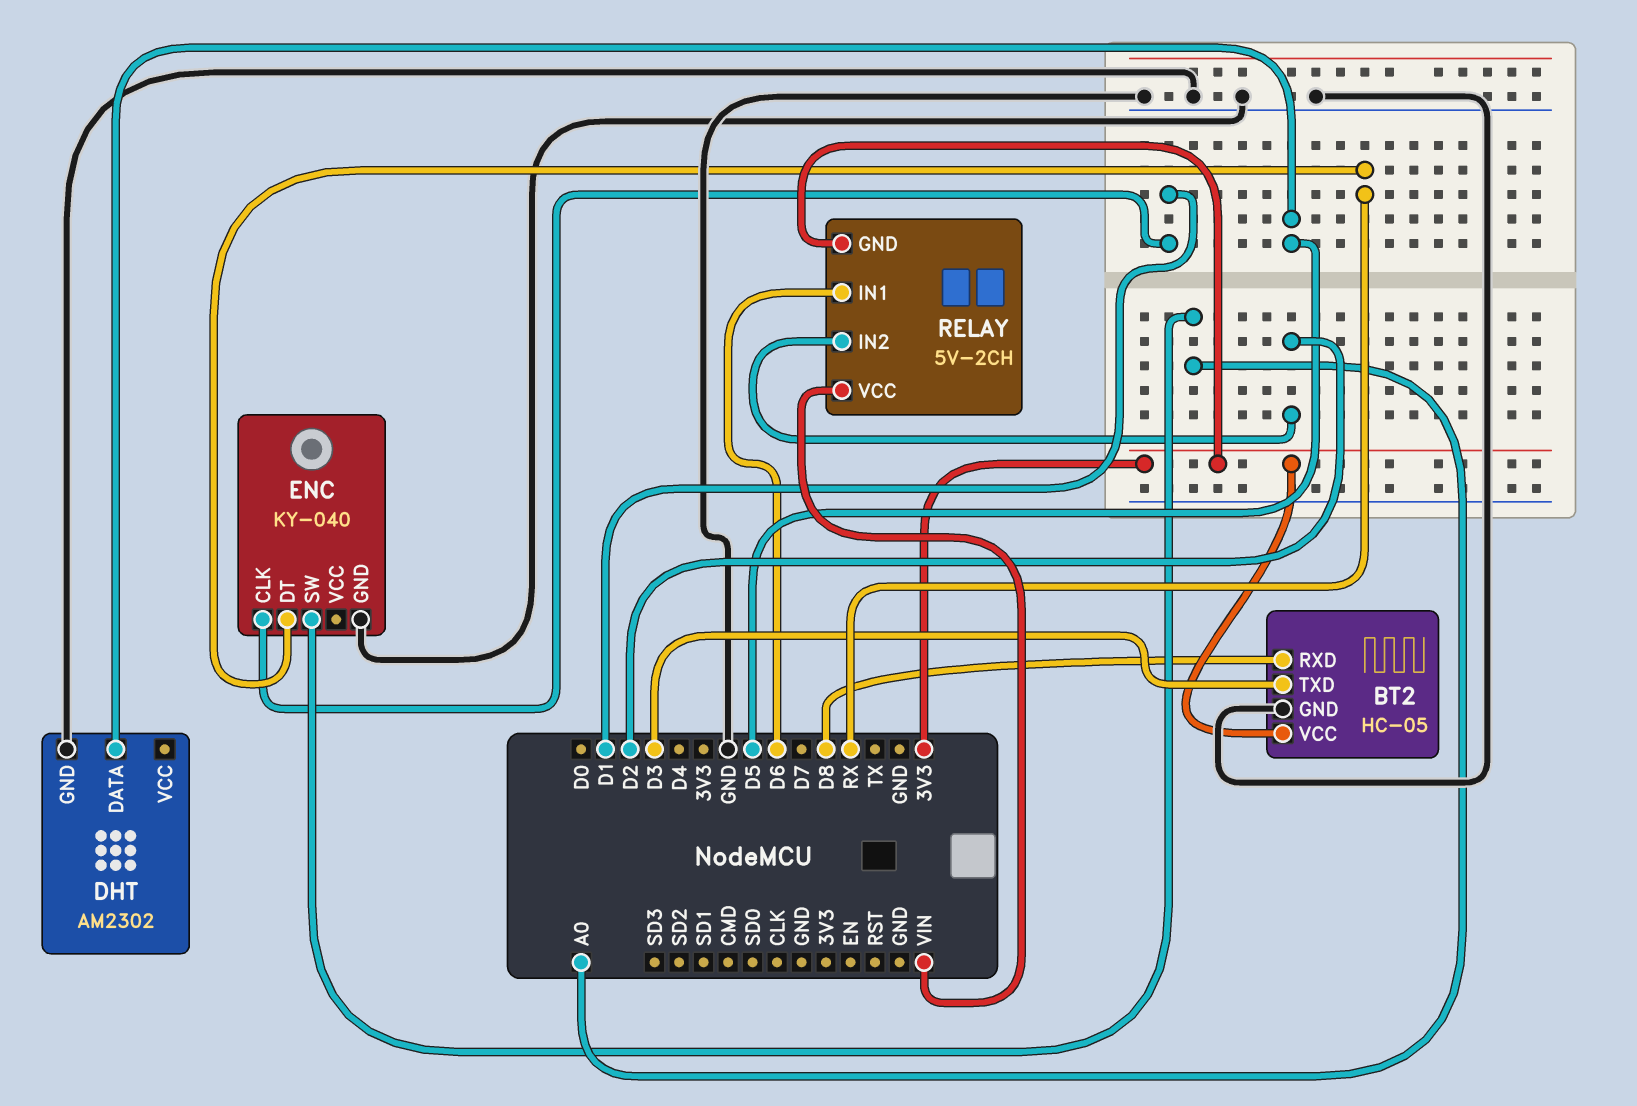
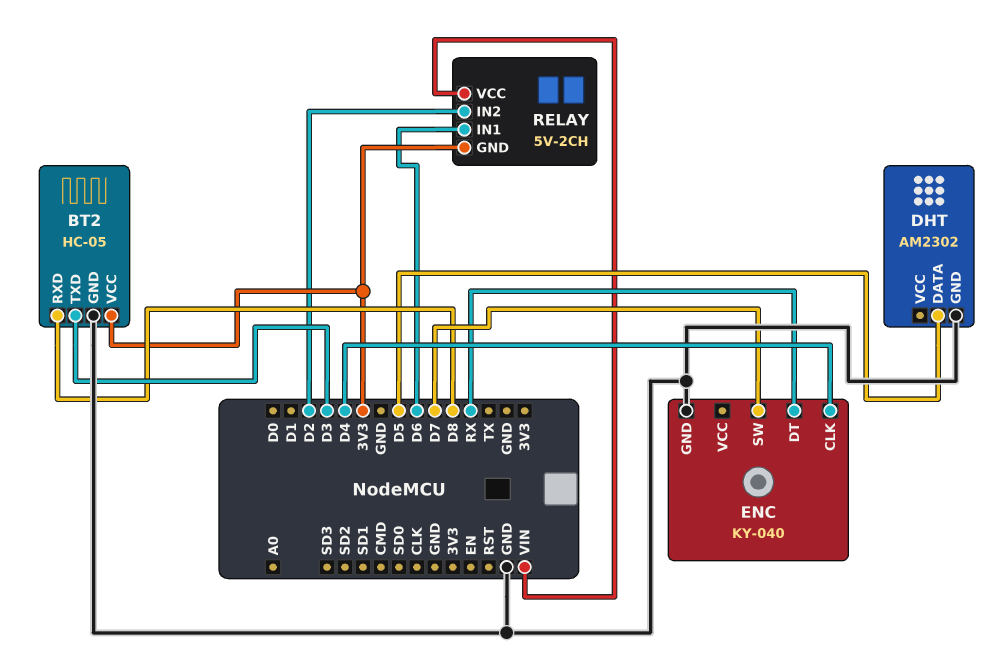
ENC pin CLK: D1 -> D4
ENC pin SW: A0 -> D7

